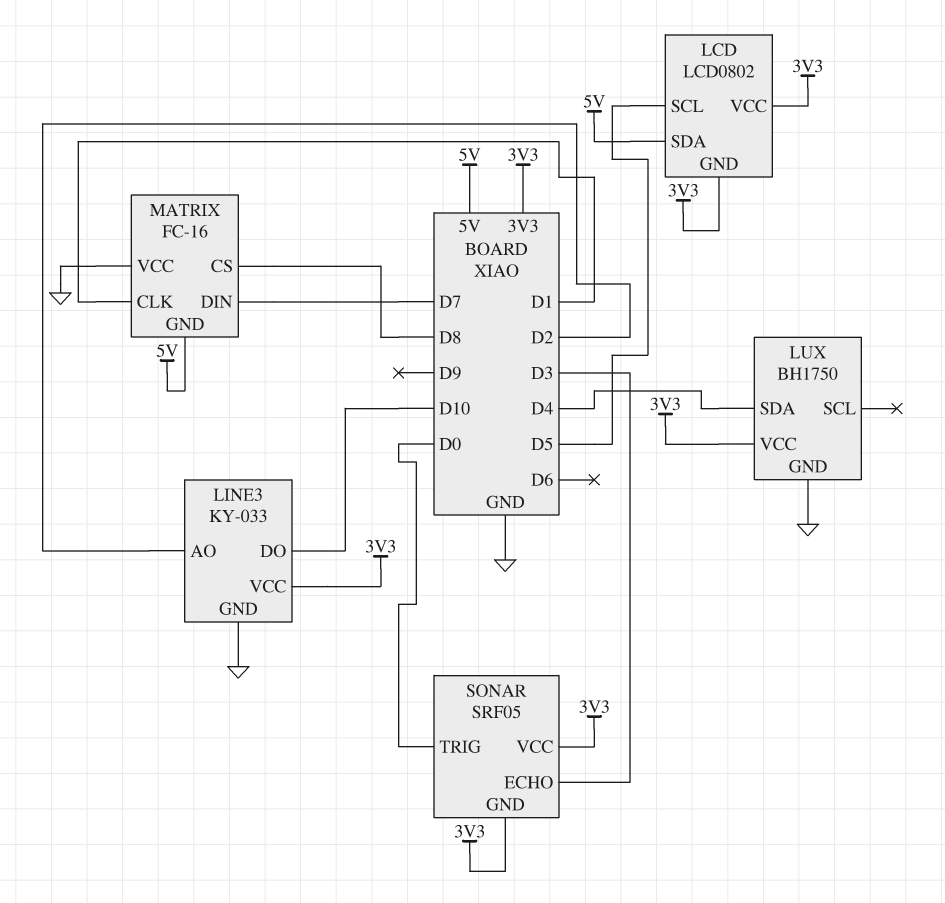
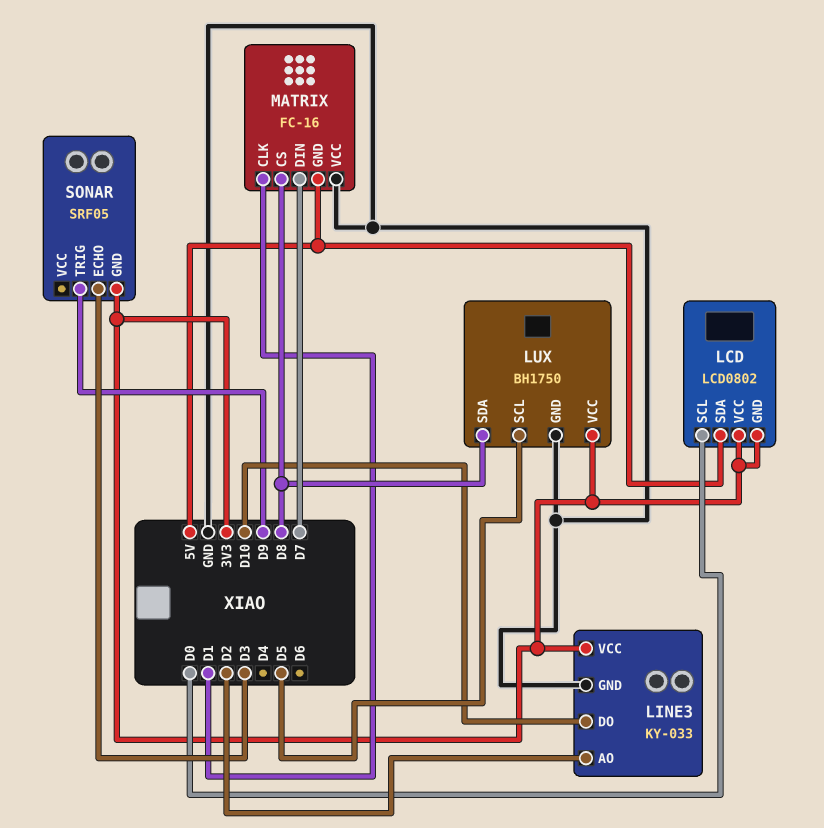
LCD pin SCL: D5 -> D0
LUX pin SCL: none -> D5
LUX pin SDA: D4 -> D8
SONAR pin TRIG: D0 -> D9
SONAR pin VCC: 3V3 -> none

